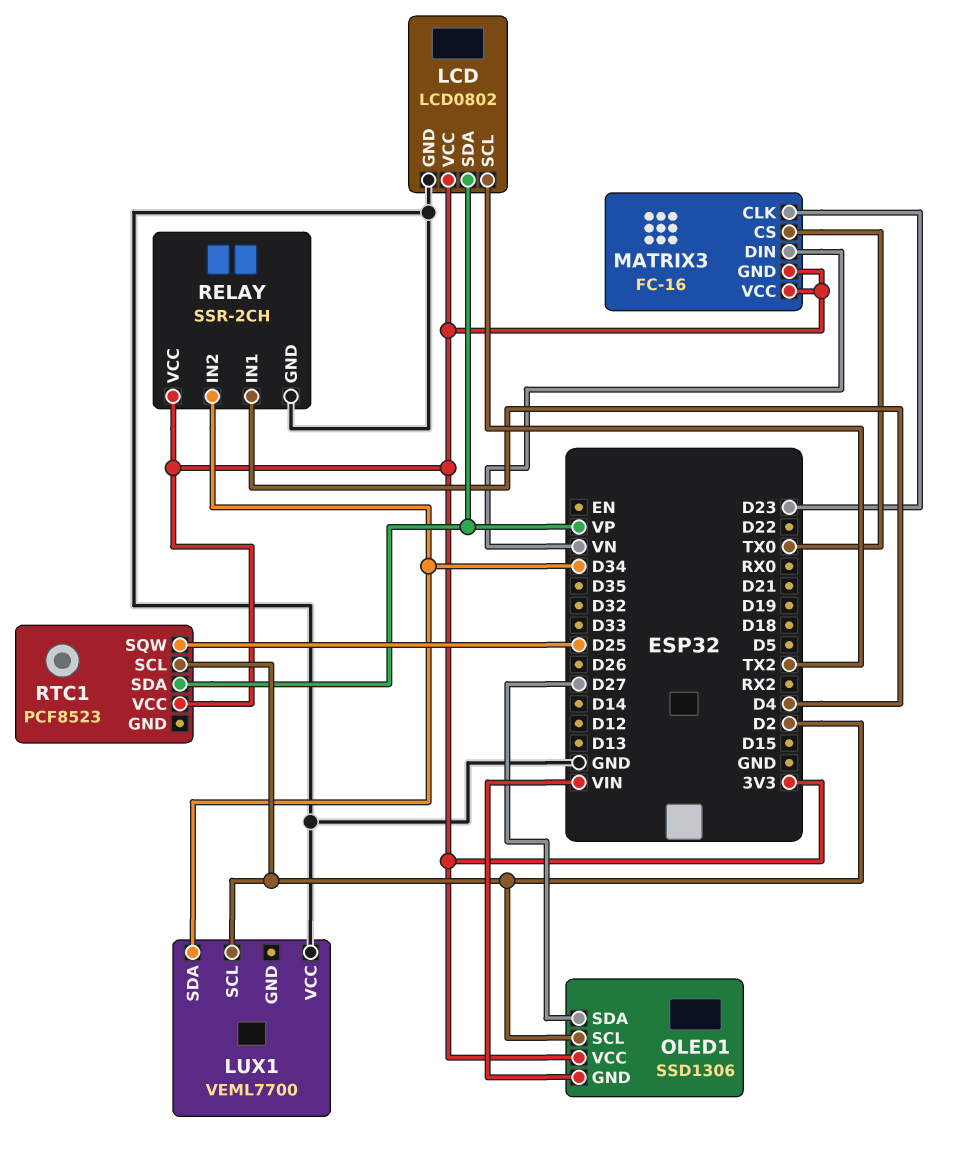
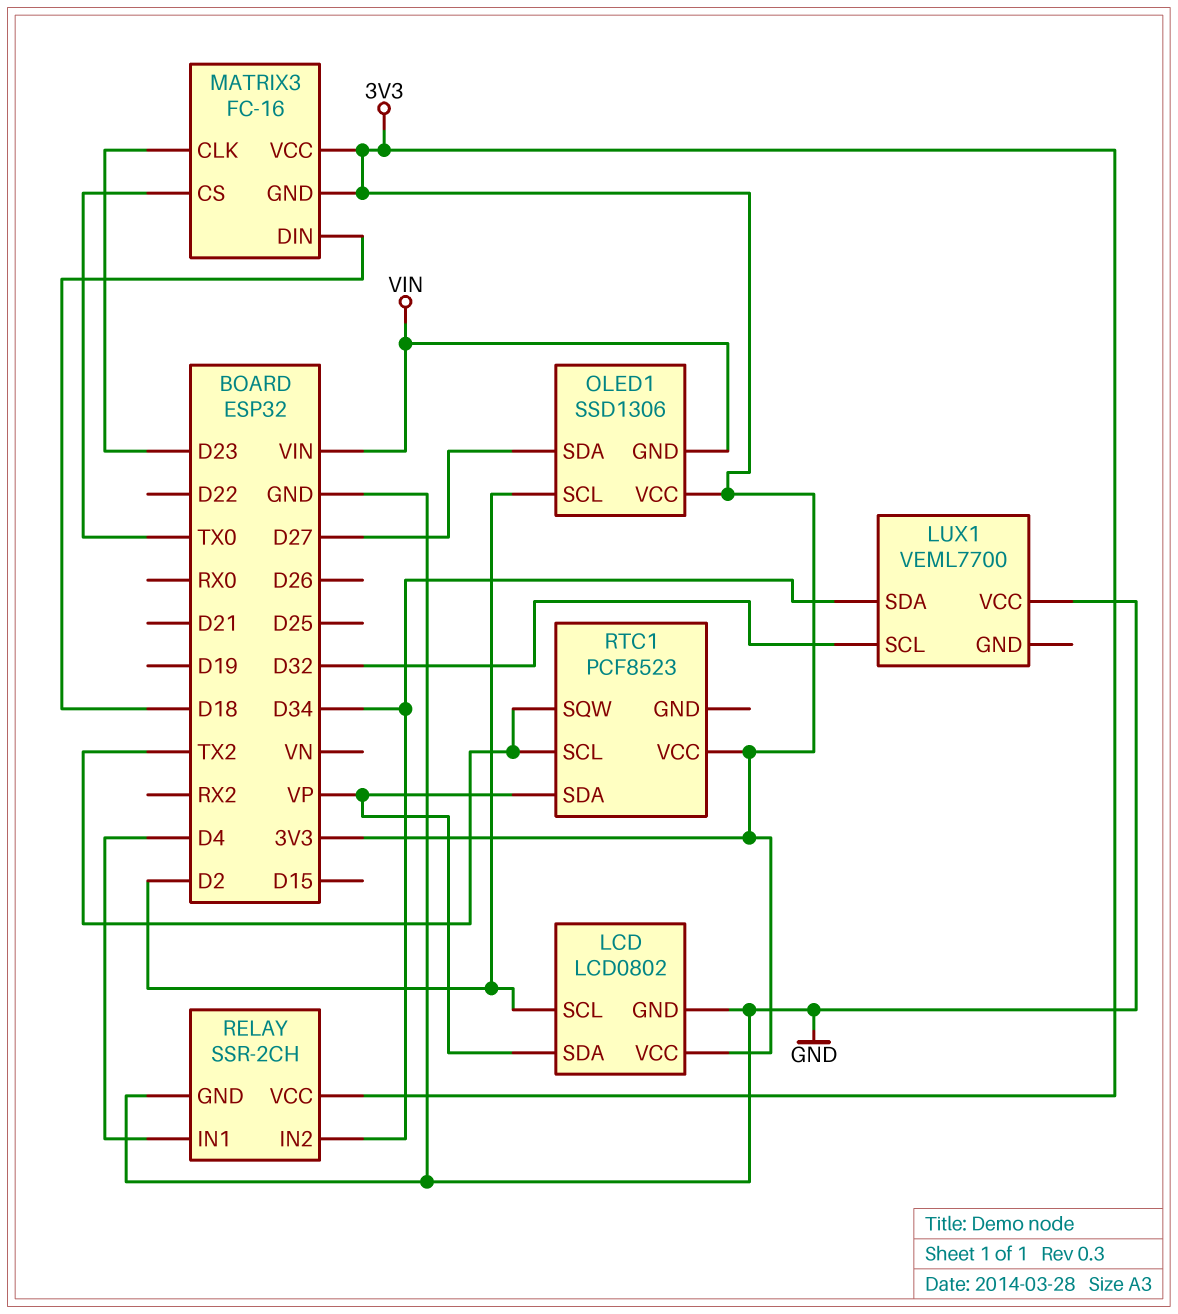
LCD pin SCL: TX2 -> D2
LUX1 pin SCL: D2 -> D32
MATRIX3 pin DIN: VN -> D18
RTC1 pin SCL: D2 -> TX2
RTC1 pin SQW: D25 -> TX2

